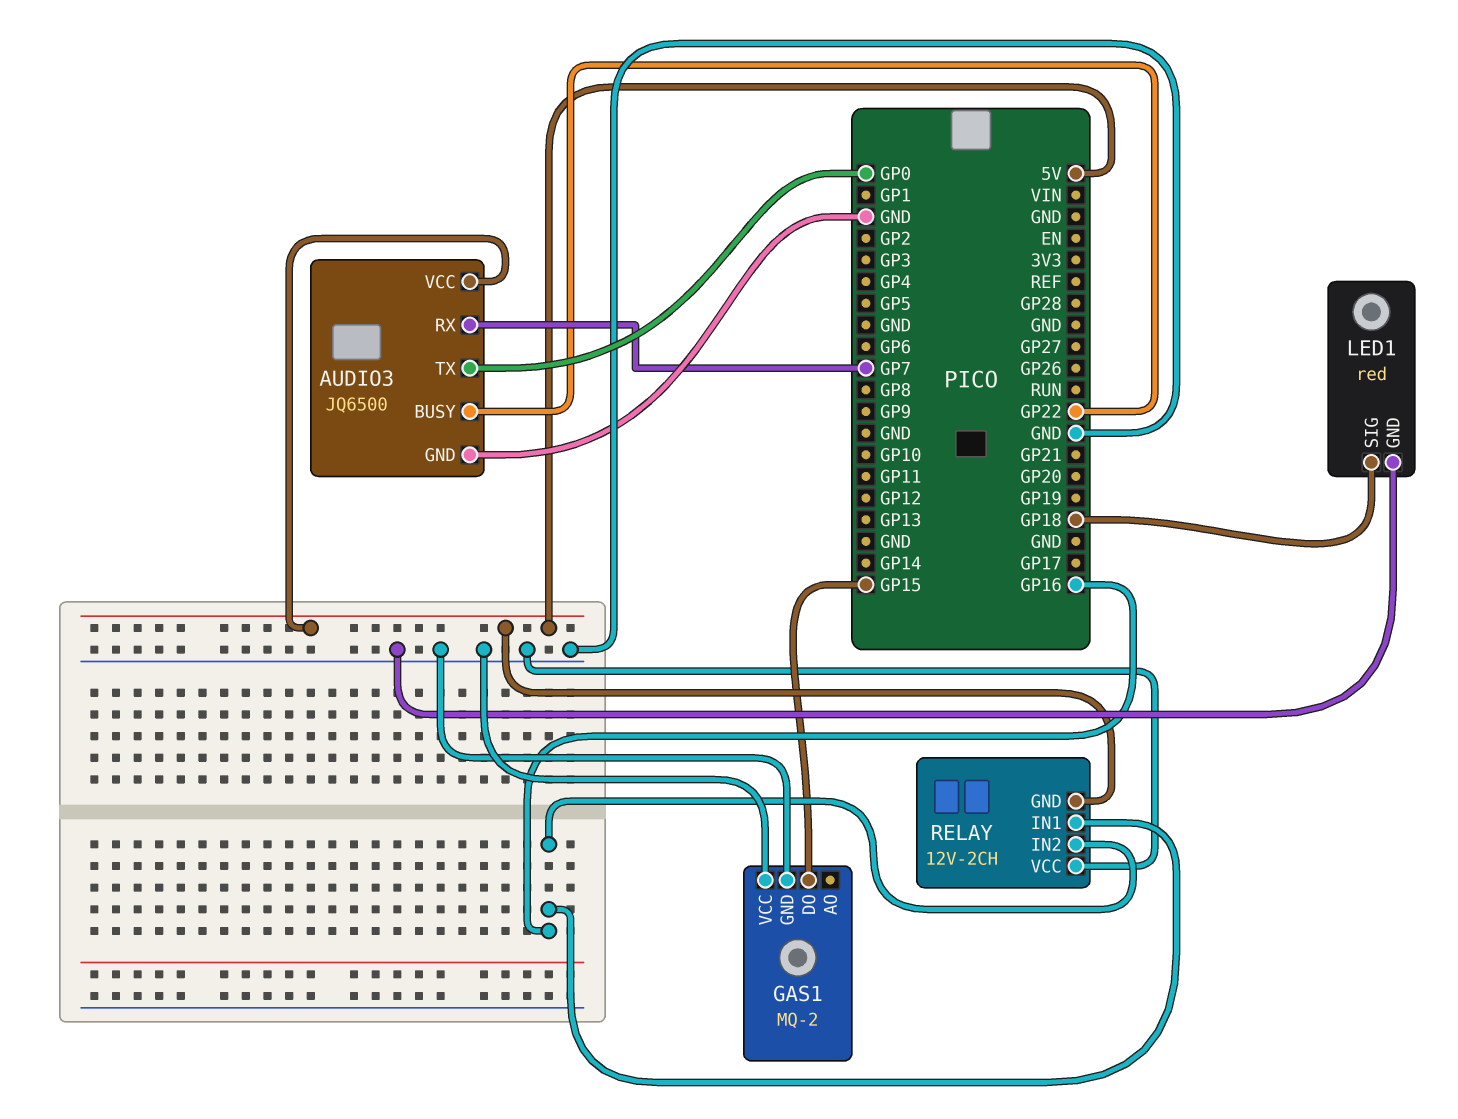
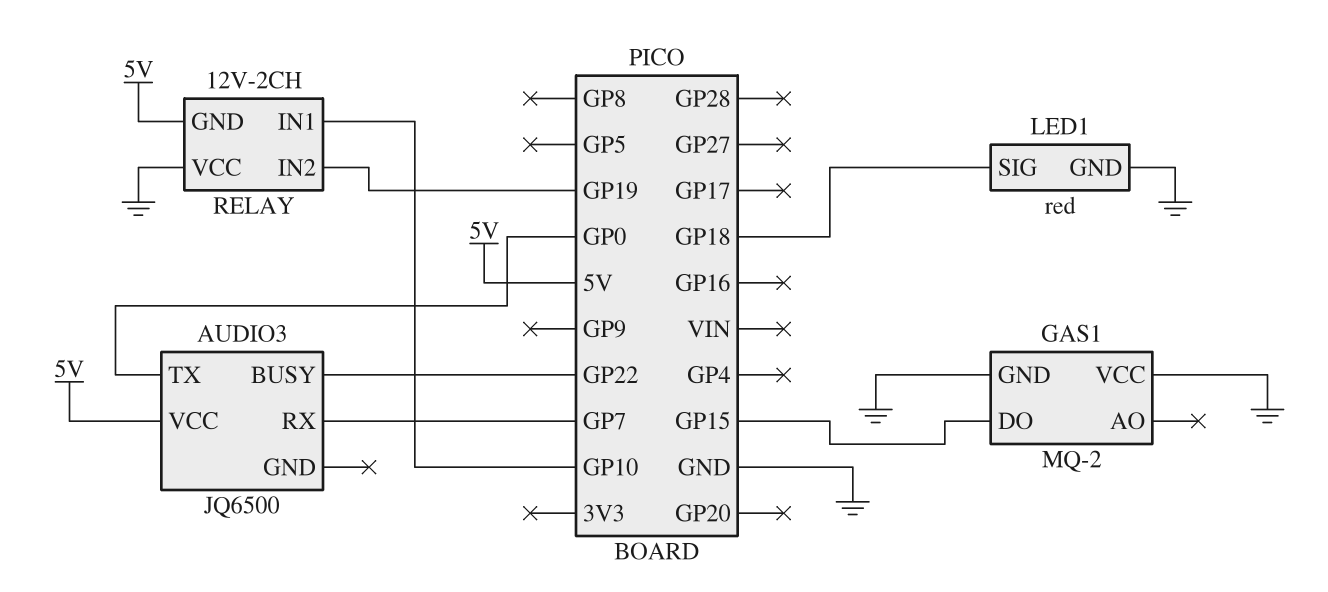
AUDIO3 pin GND: GND -> none
RELAY pin IN1: GP16 -> GP10
RELAY pin IN2: GP16 -> GP19

